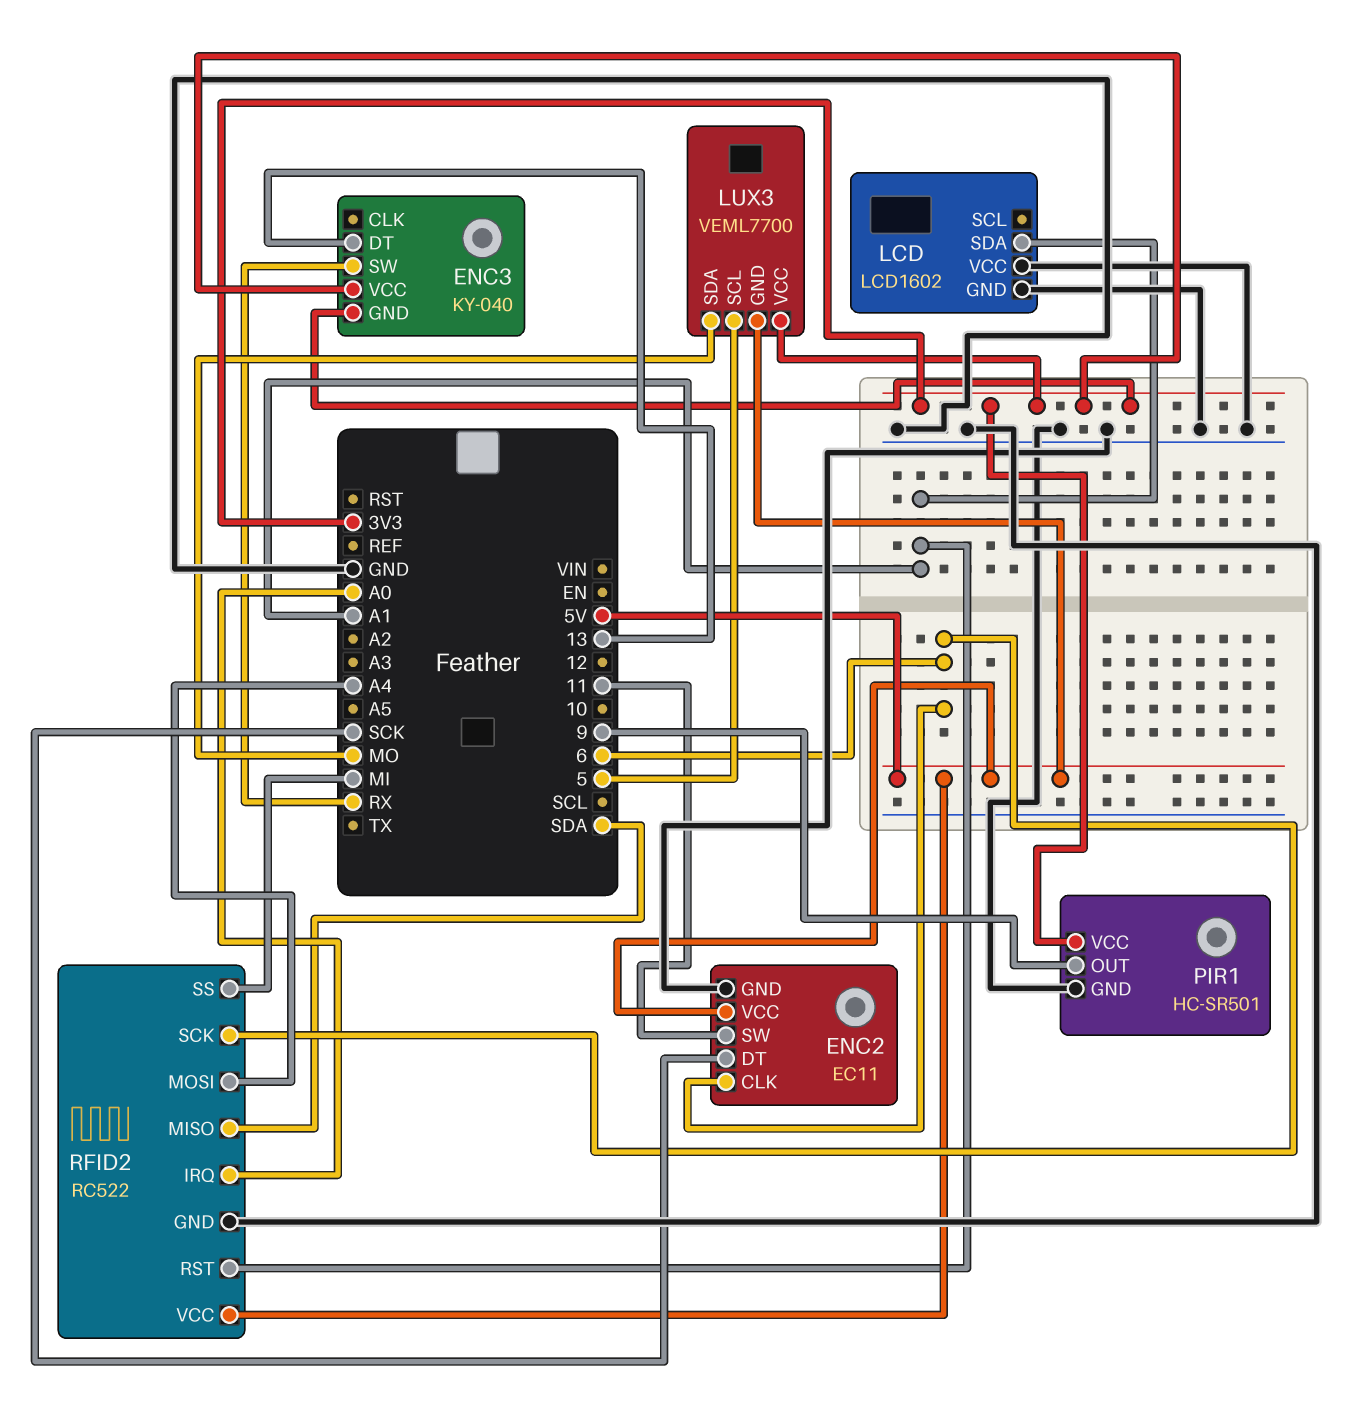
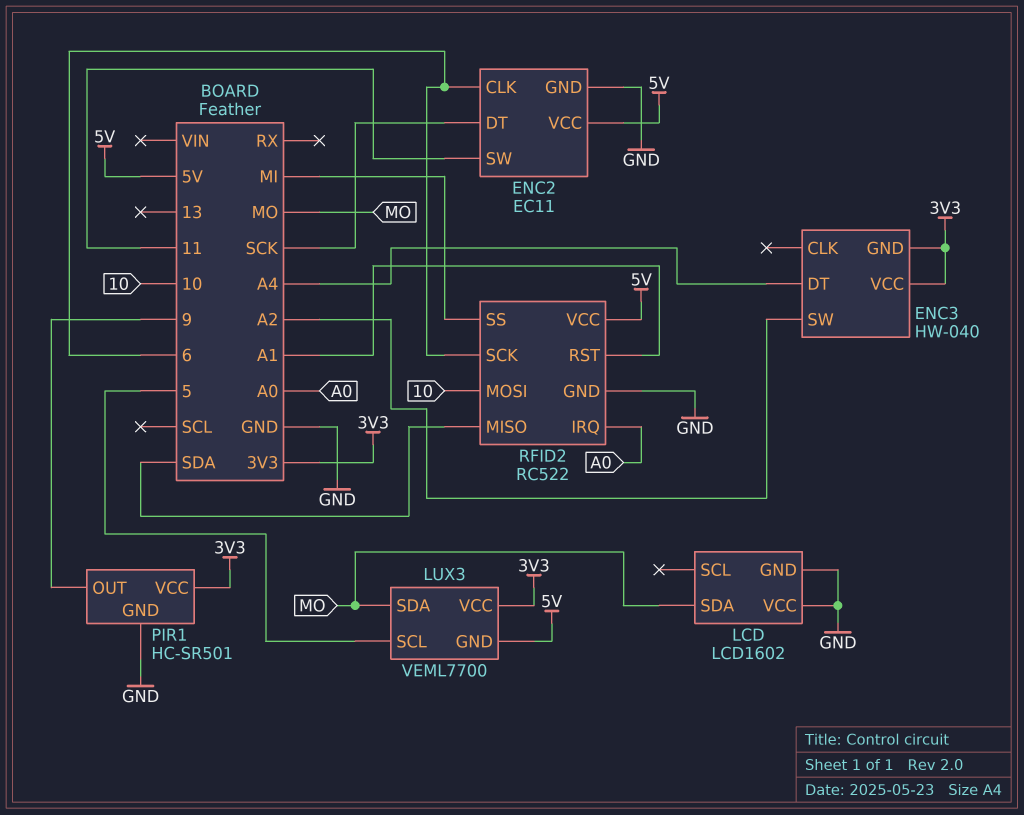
ENC3: KY-040 -> HW-040
ENC3 pin DT: 13 -> A4
ENC3 pin SW: RX -> A2
LCD pin SDA: A1 -> MO
RFID2 pin MOSI: A4 -> 10

